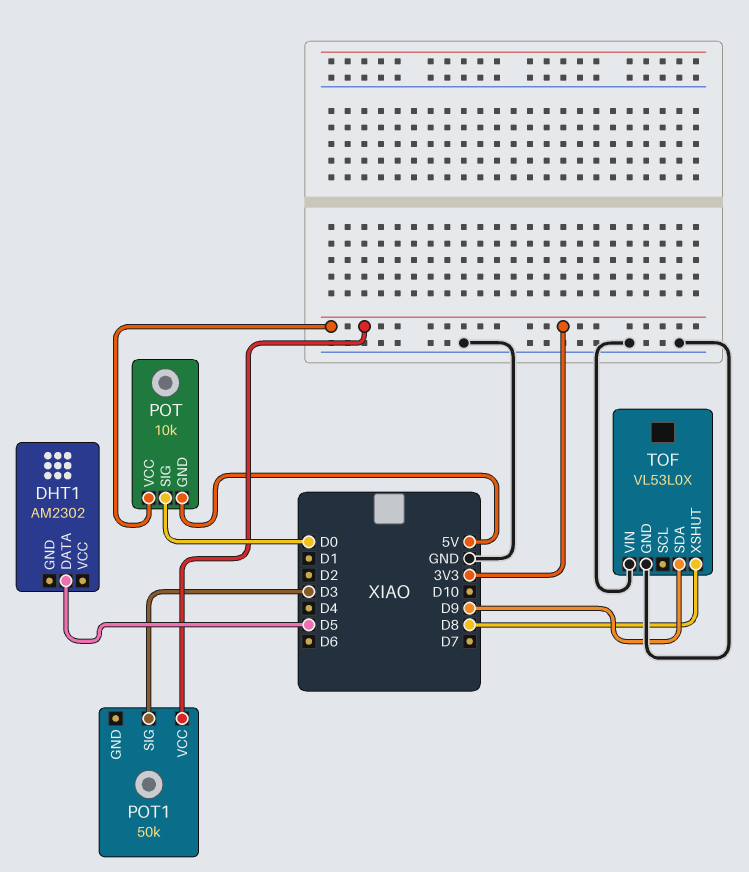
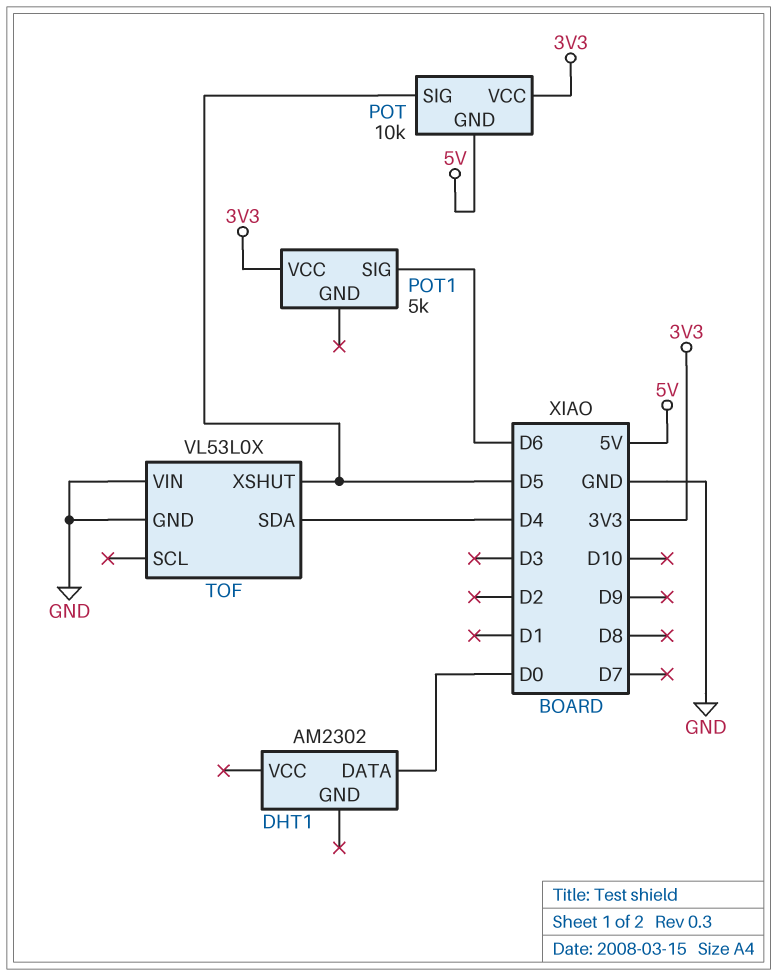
DHT1 pin DATA: D5 -> D0
POT pin SIG: D0 -> D5
POT1: 50k -> 5k
POT1 pin SIG: D3 -> D6
TOF pin SDA: D9 -> D4
TOF pin XSHUT: D8 -> D5

